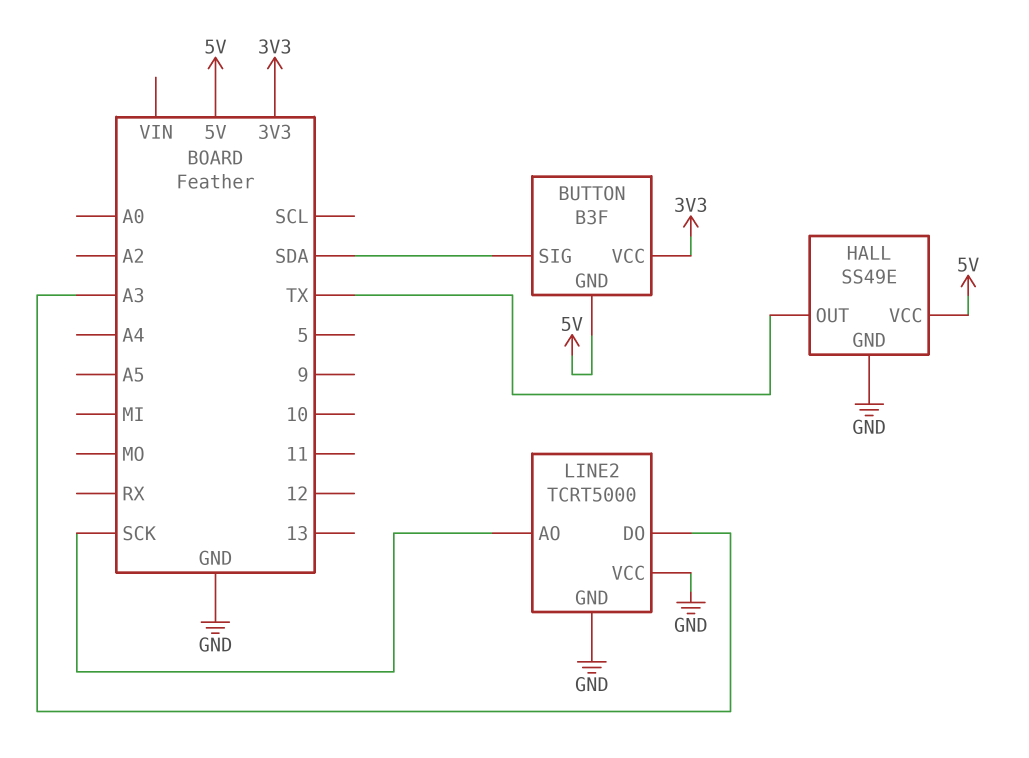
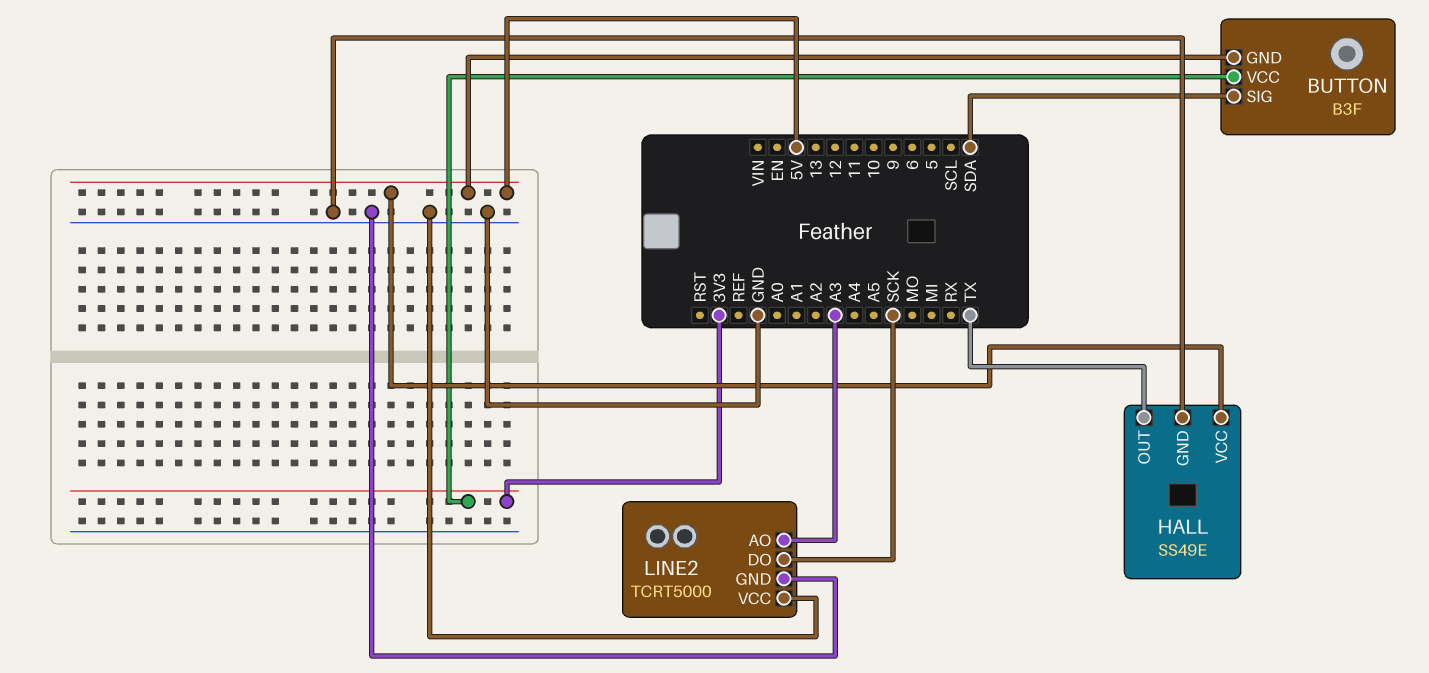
LINE2 pin AO: SCK -> A3
LINE2 pin DO: A3 -> SCK

